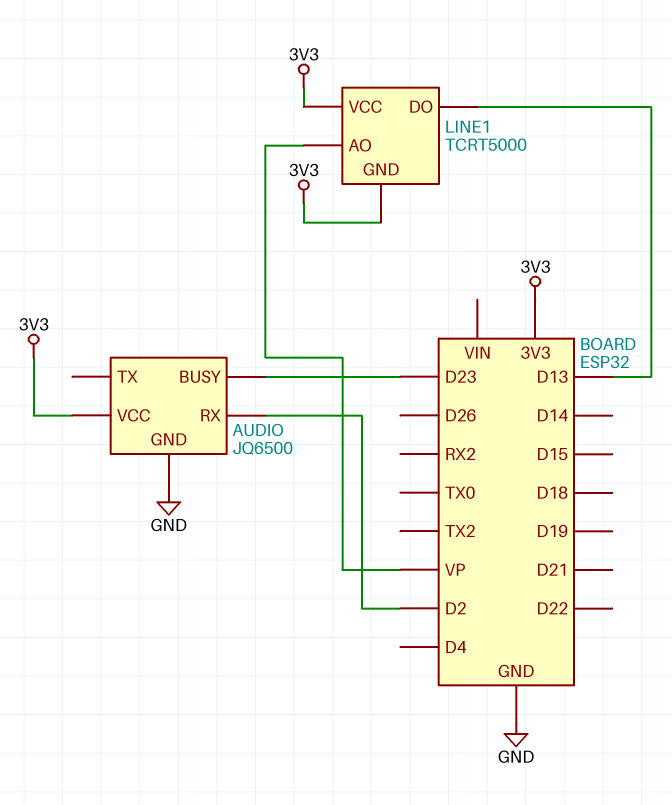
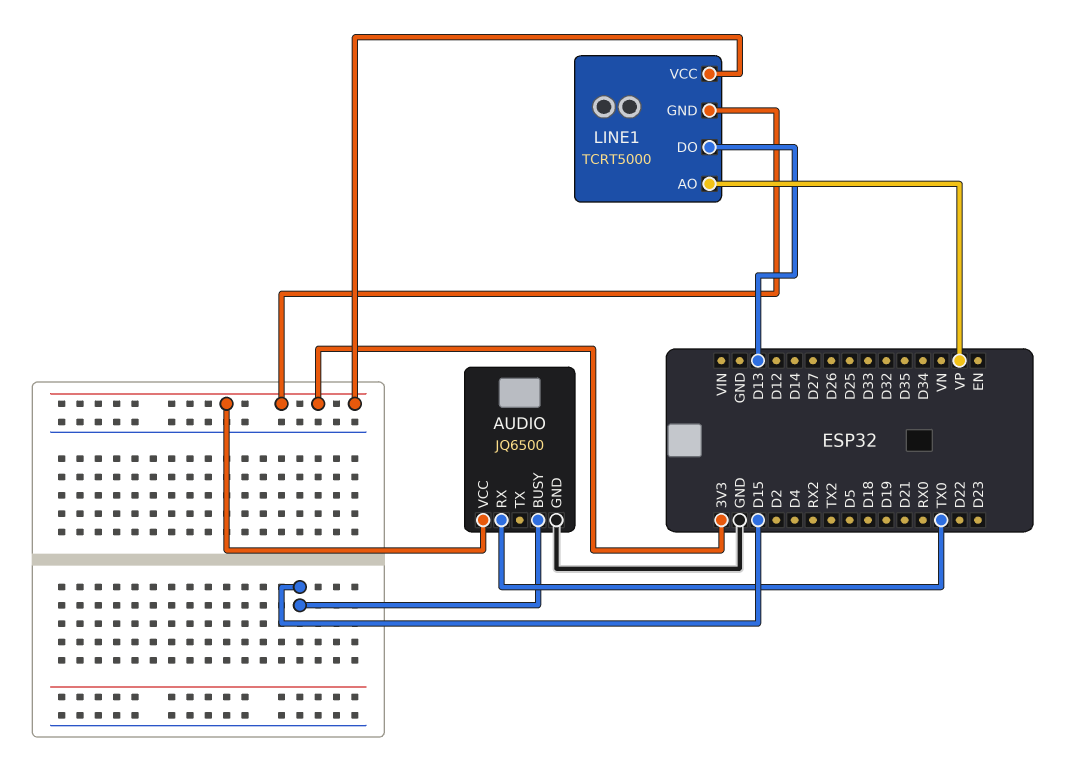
AUDIO pin BUSY: D23 -> D15
AUDIO pin RX: D2 -> TX0

